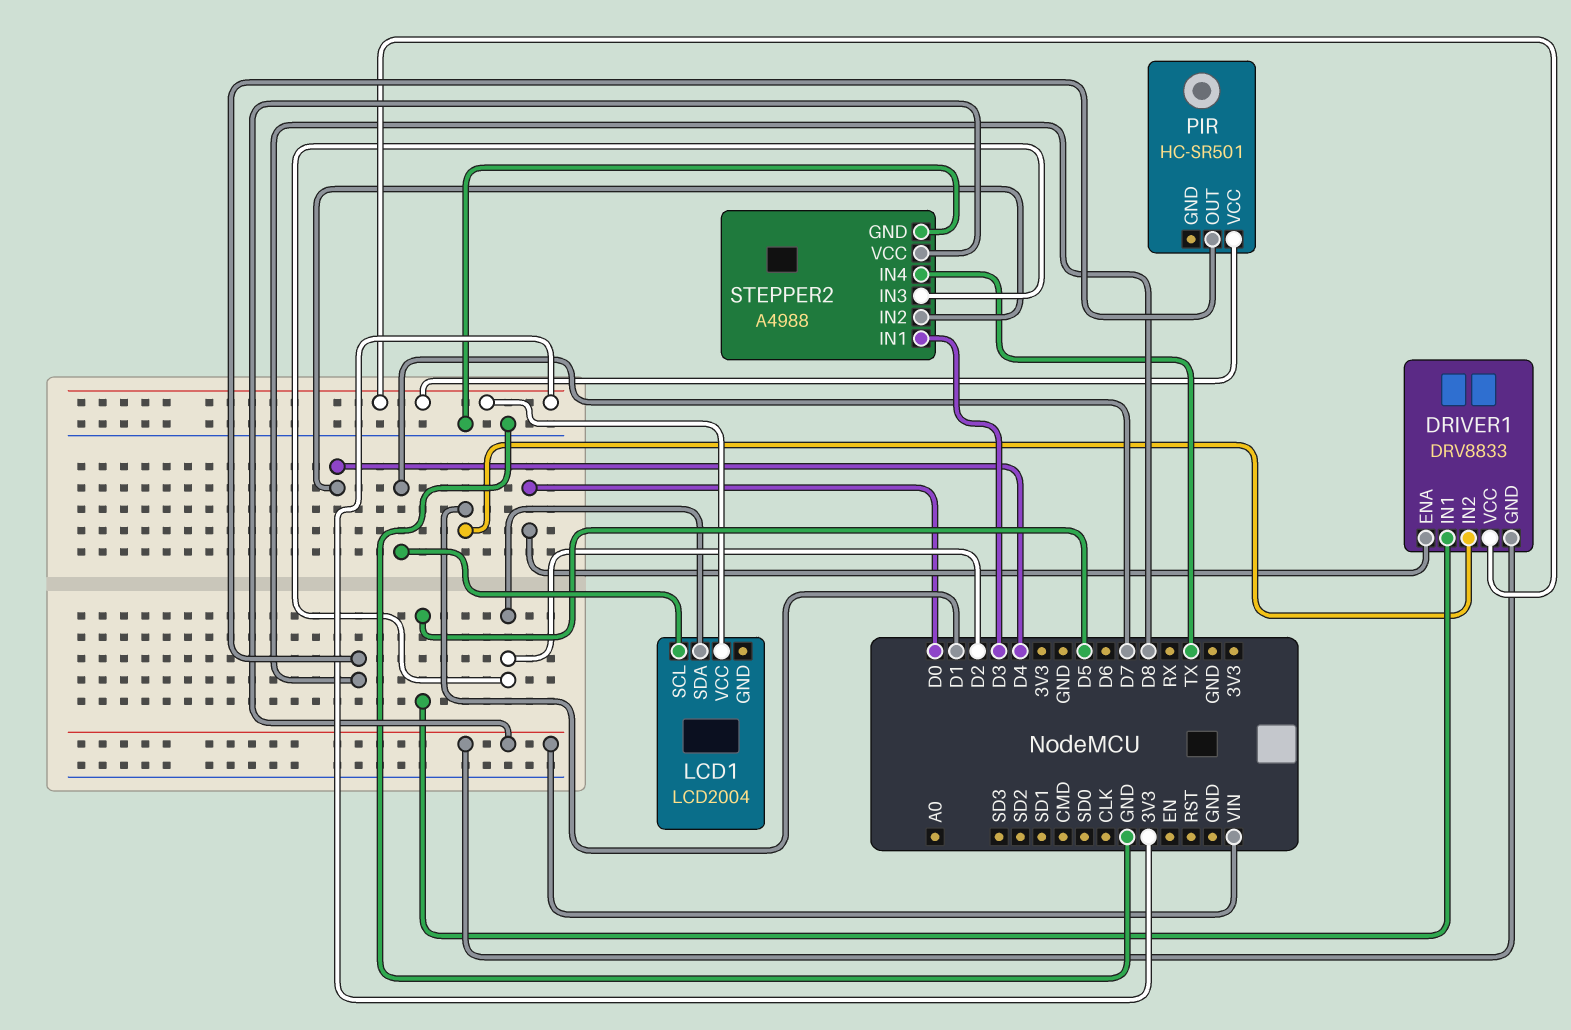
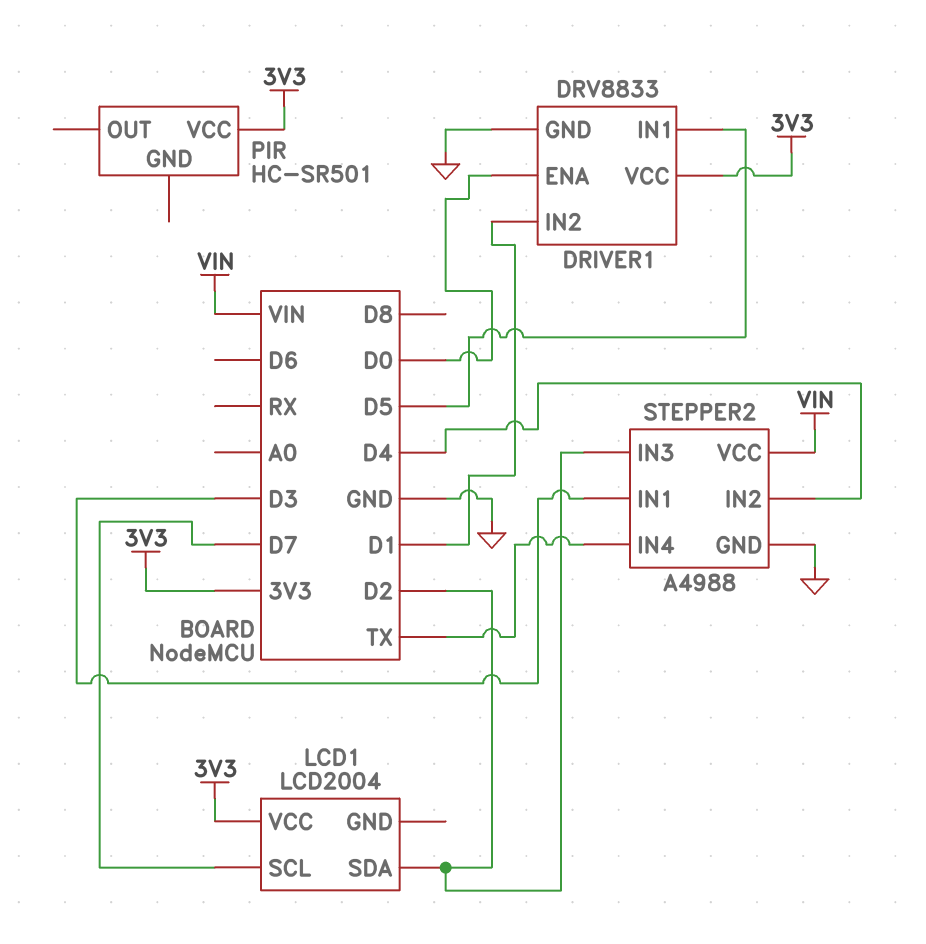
DRIVER1 pin GND: VIN -> GND
PIR pin OUT: D8 -> none

